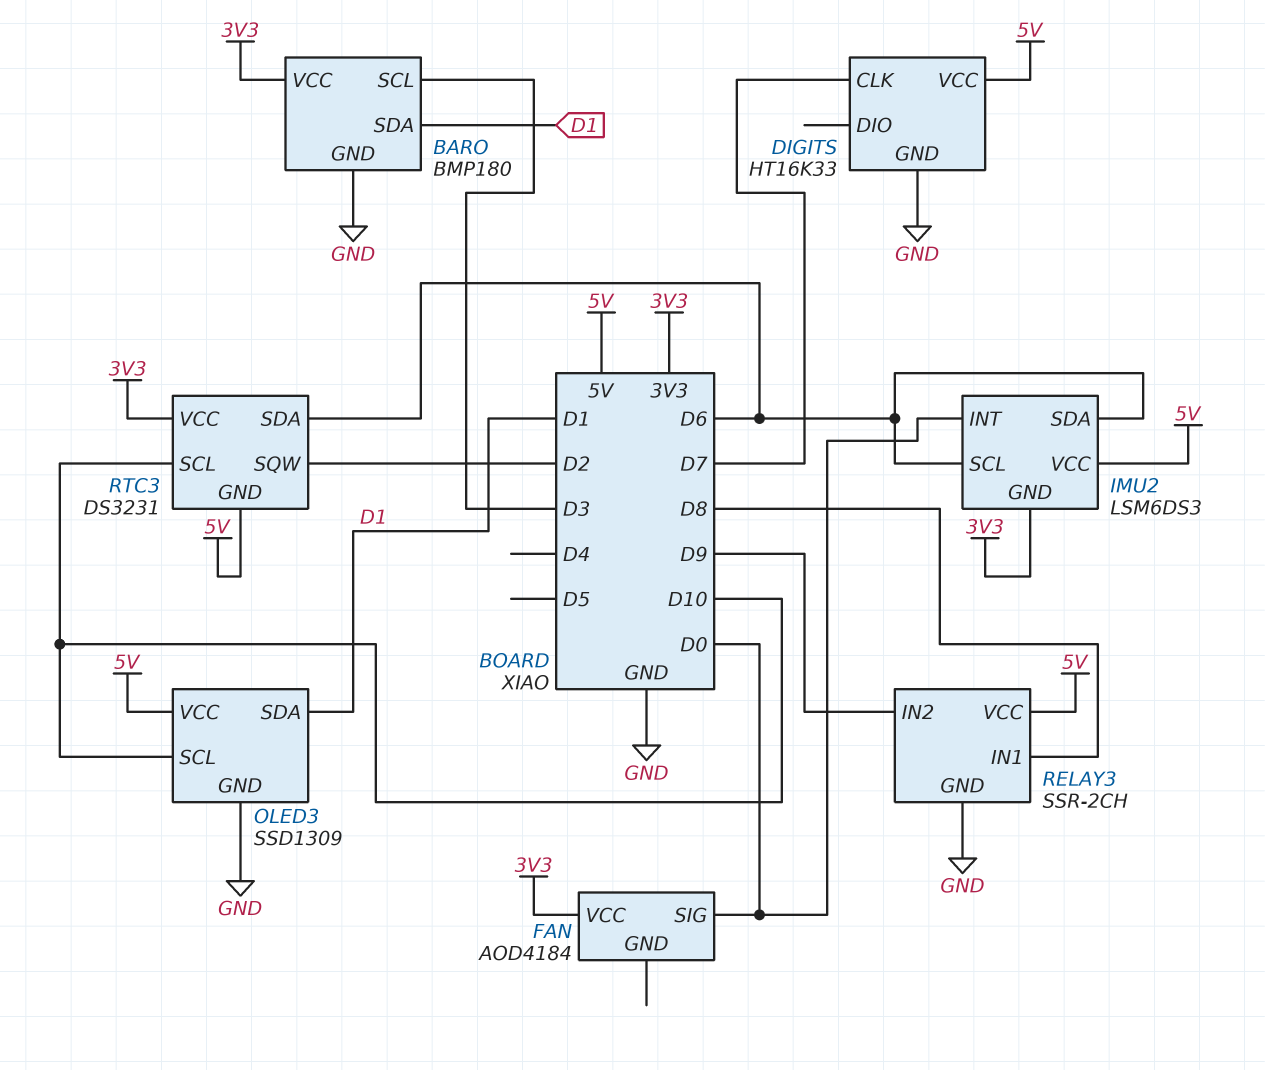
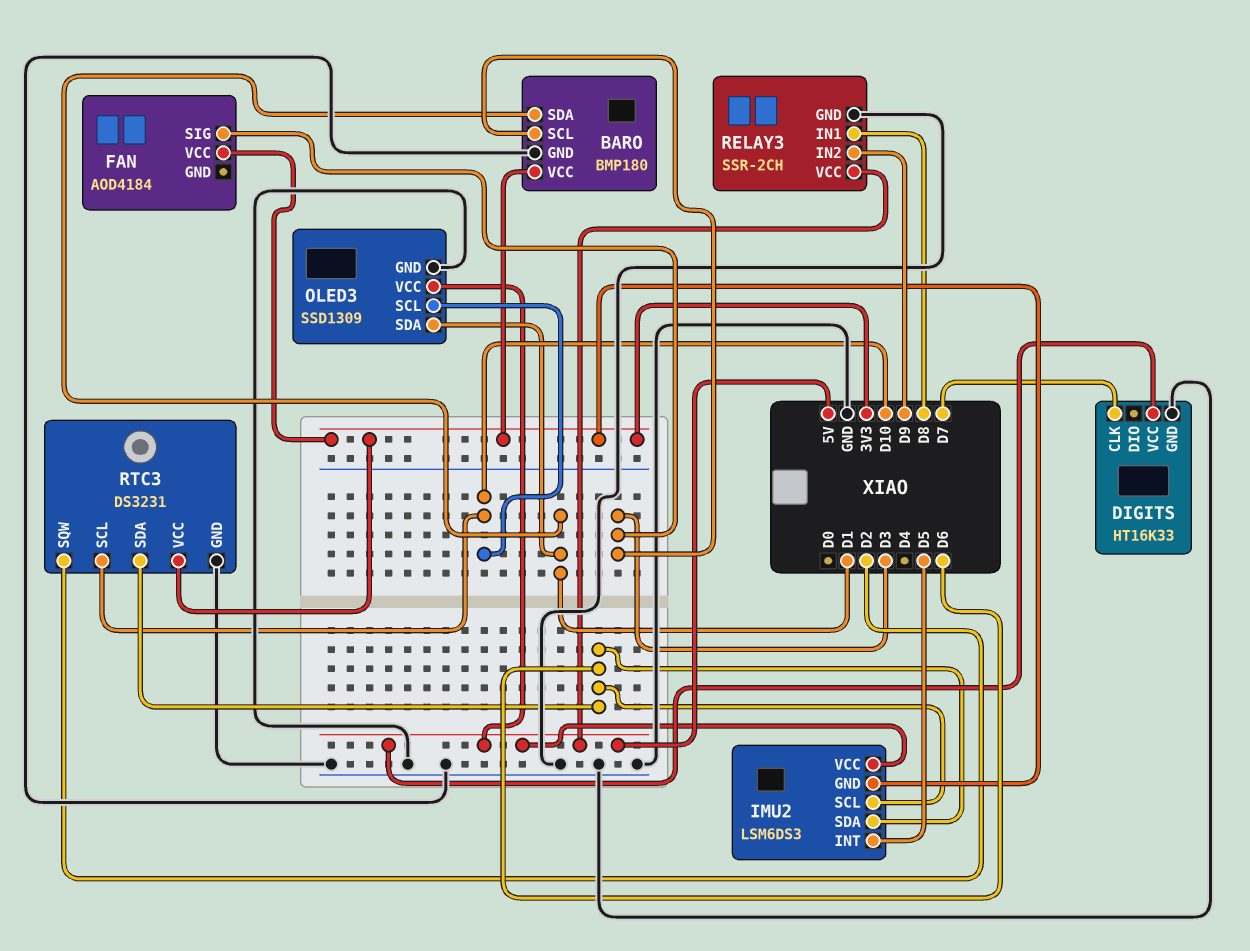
FAN pin SIG: D0 -> D3
IMU2 pin INT: D0 -> D5
RTC3 pin GND: 5V -> GND

